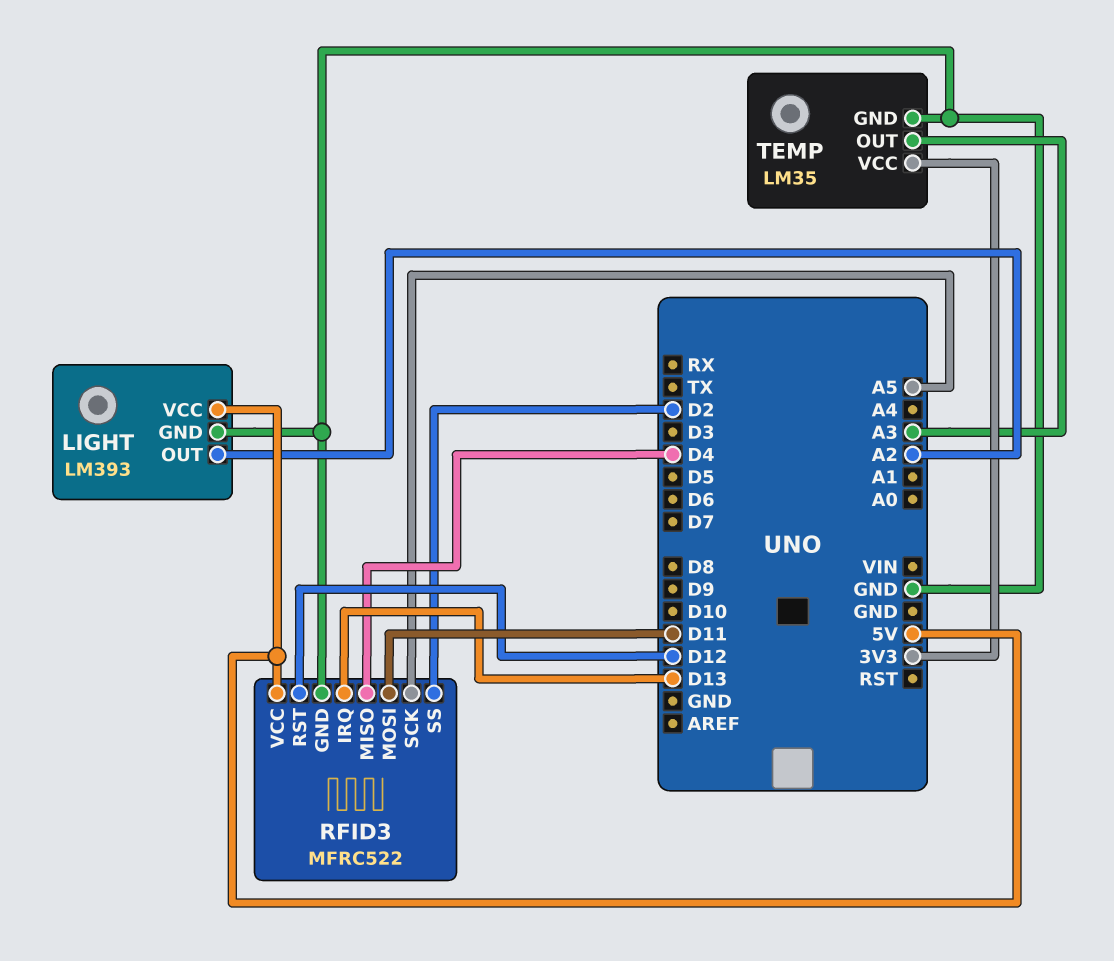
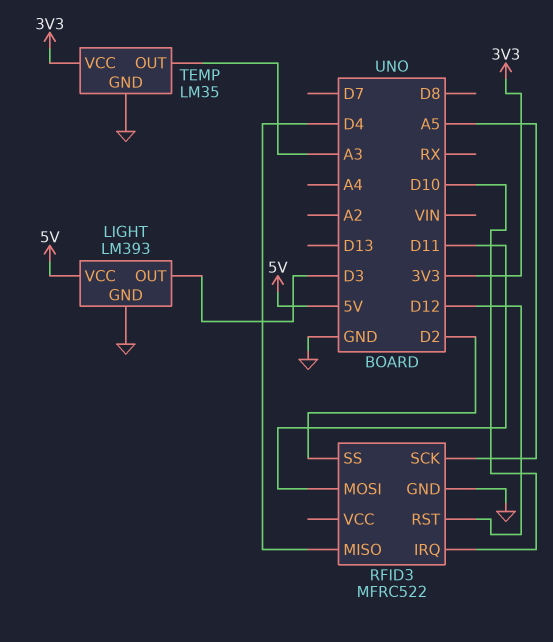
LIGHT pin OUT: A2 -> D3
RFID3 pin IRQ: D13 -> D10
RFID3 pin VCC: 5V -> none

